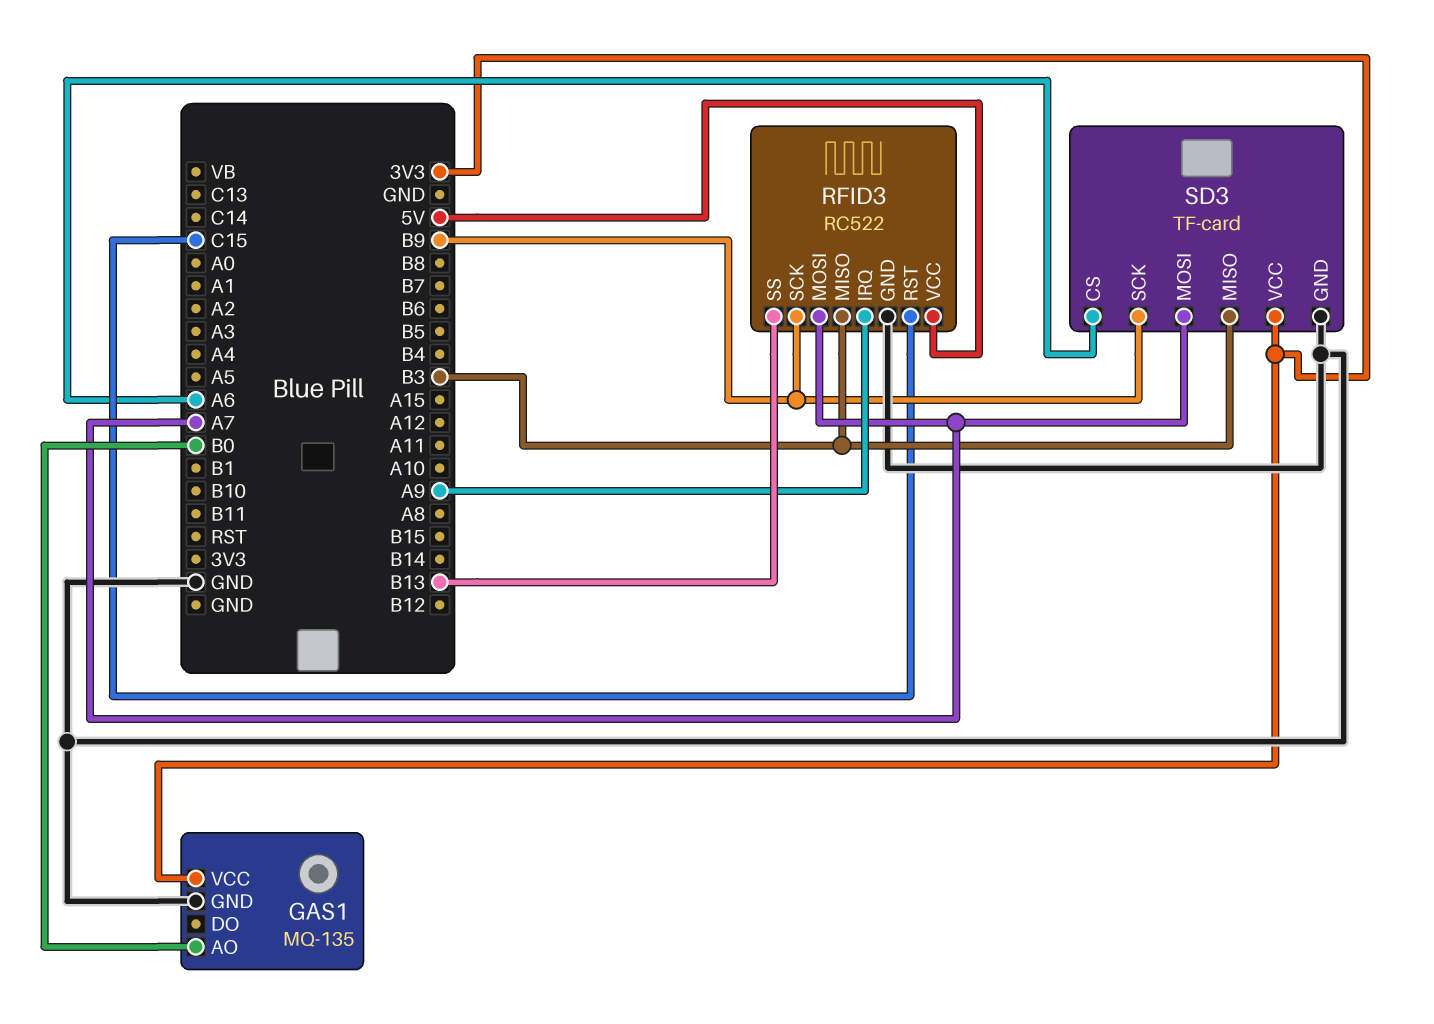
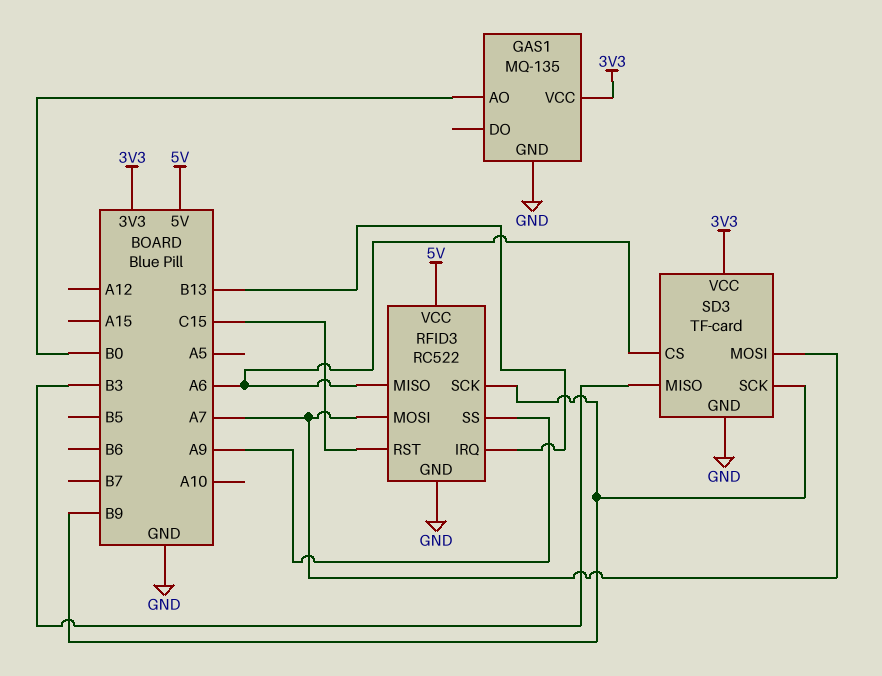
RFID3 pin IRQ: A9 -> B13
RFID3 pin MISO: B3 -> A6
RFID3 pin SS: B13 -> A9

